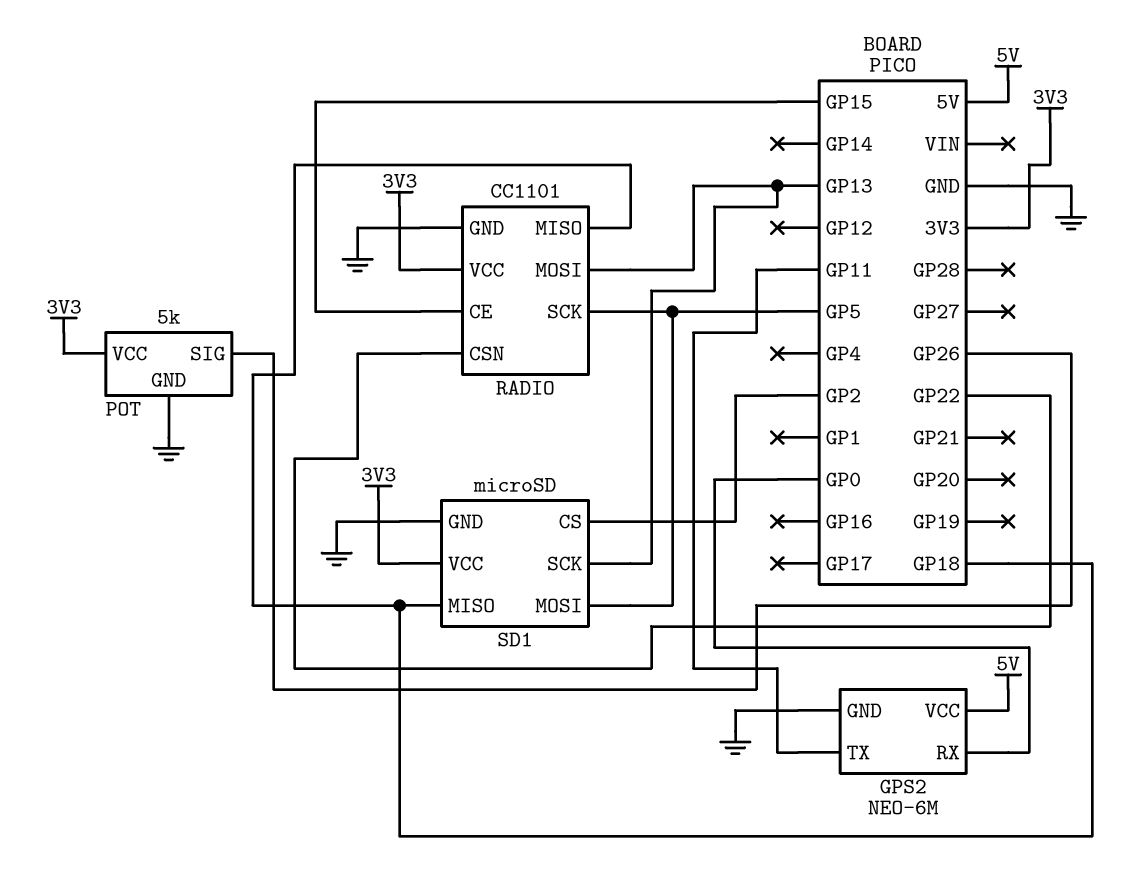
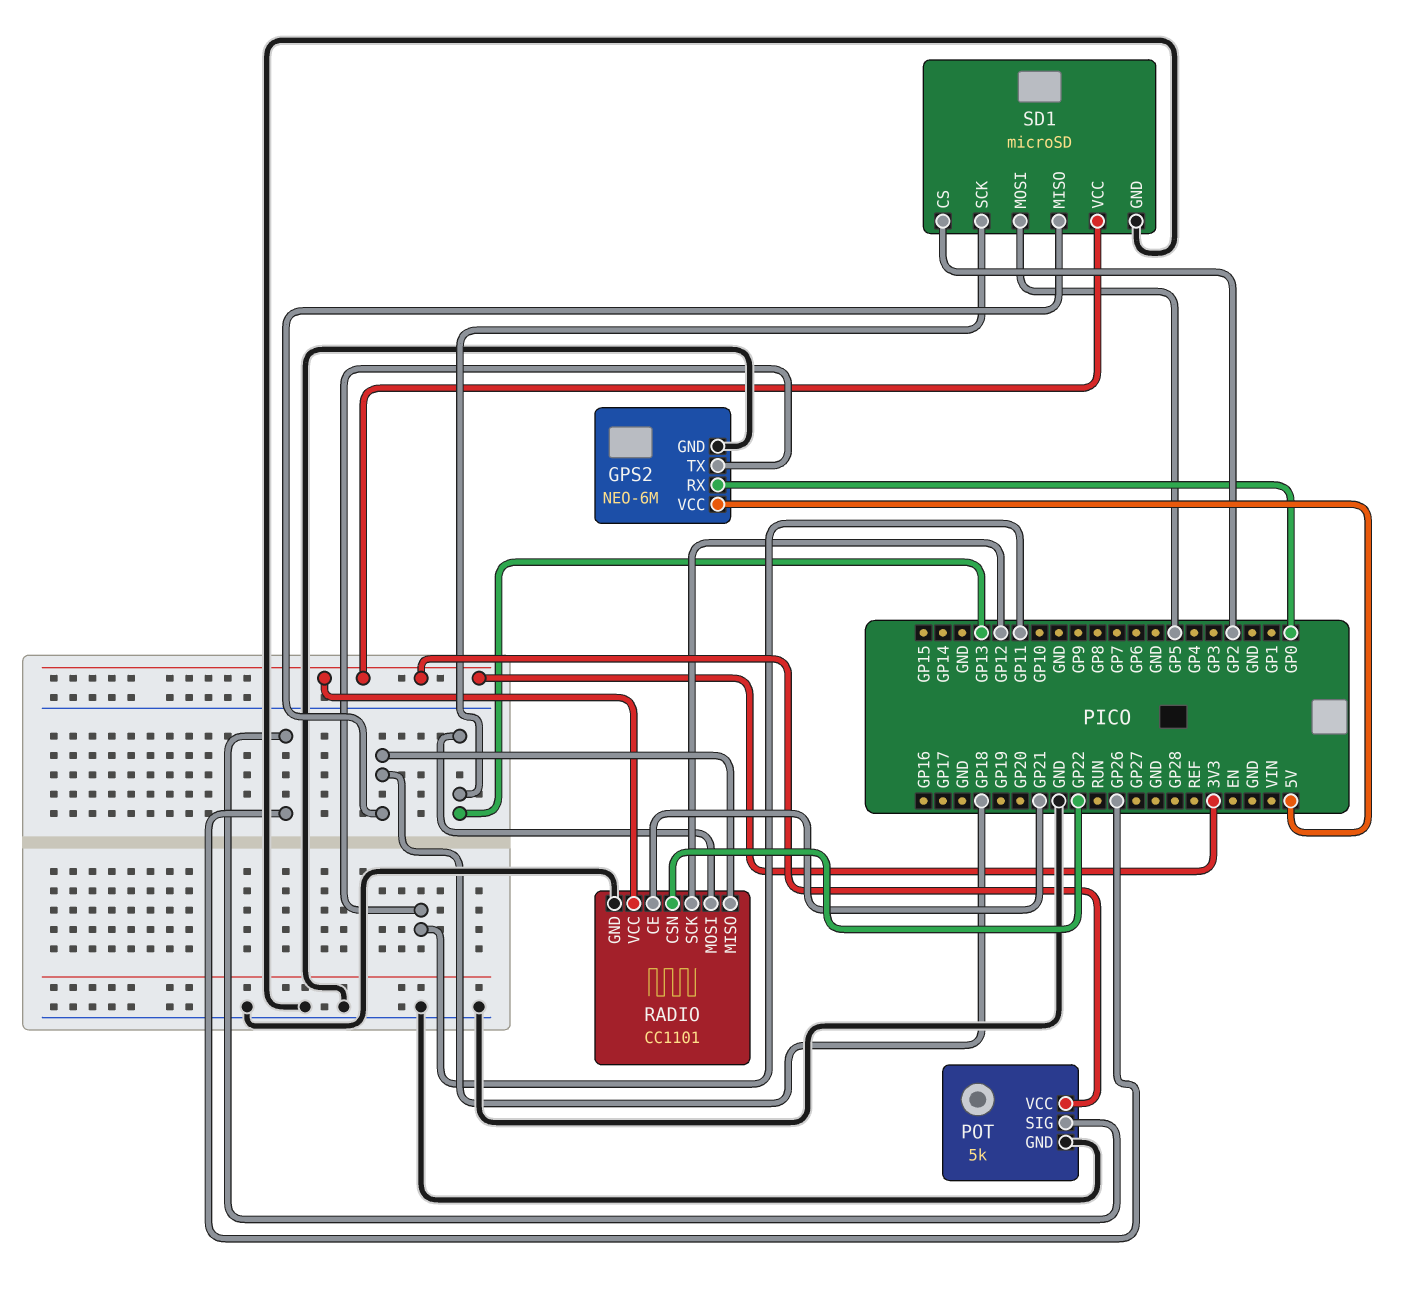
RADIO pin CE: GP15 -> GP21
RADIO pin SCK: GP5 -> GP12

